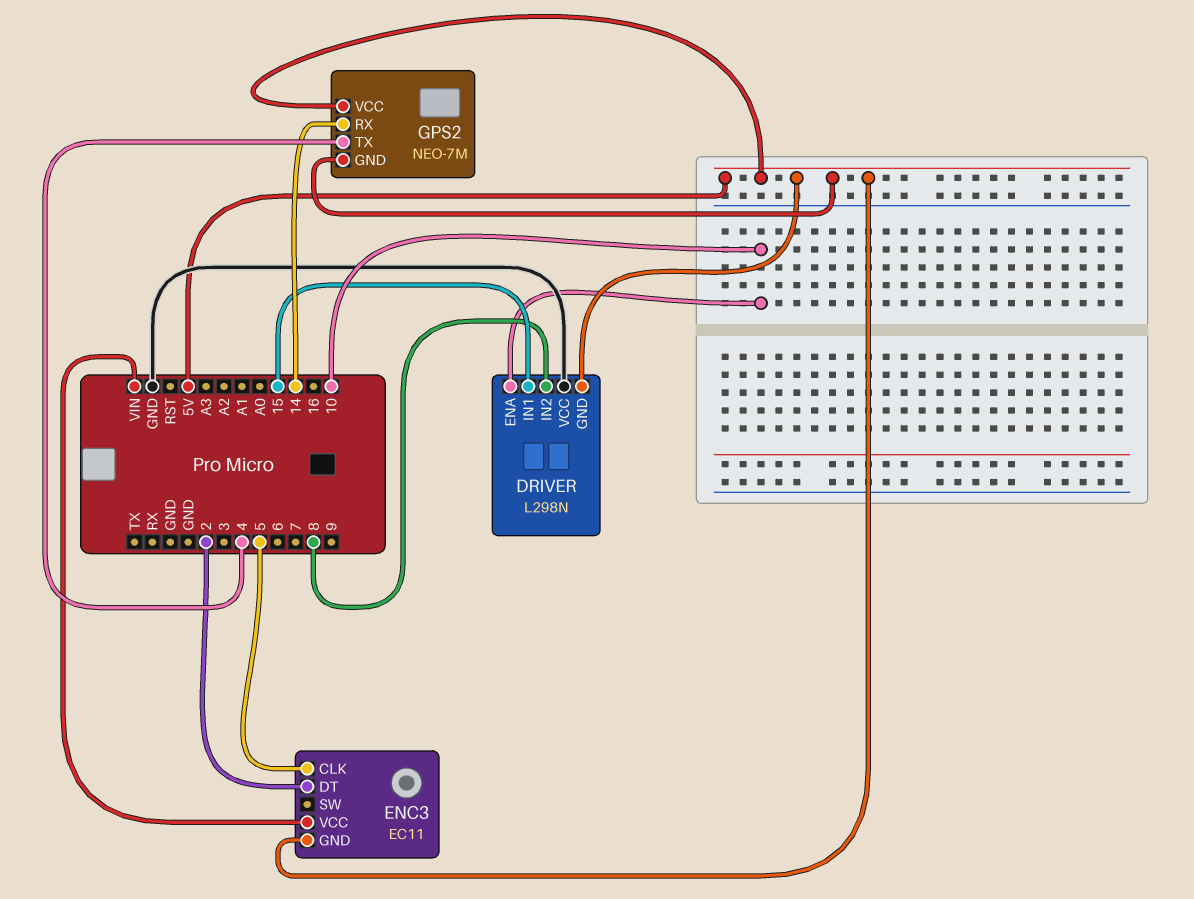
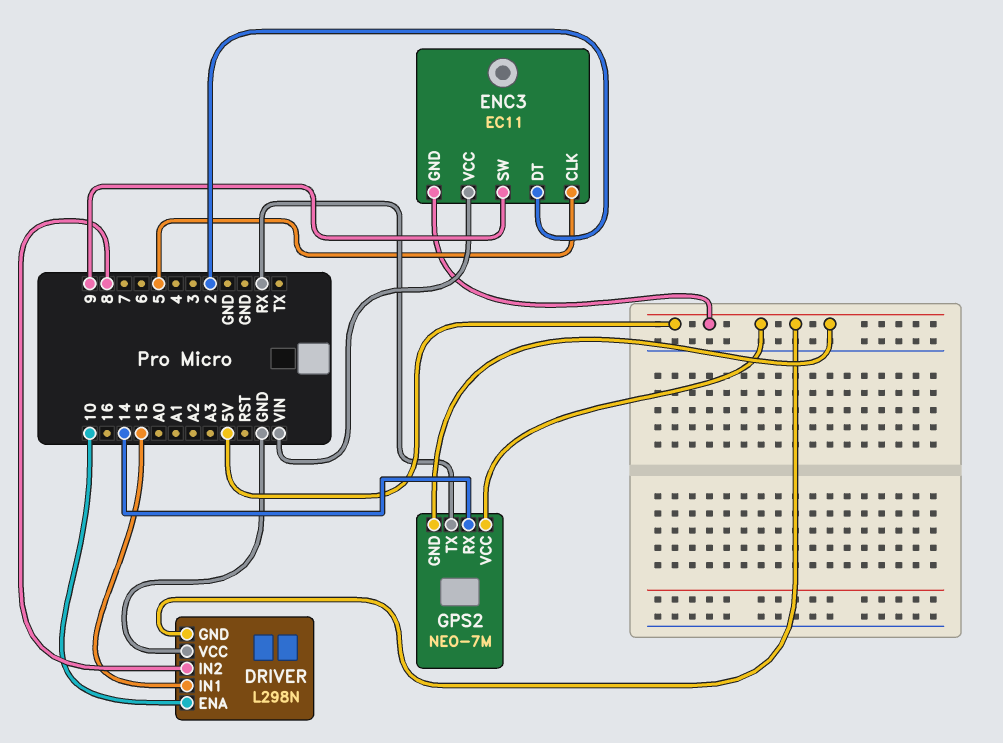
ENC3 pin SW: none -> 9
GPS2 pin TX: 4 -> RX

